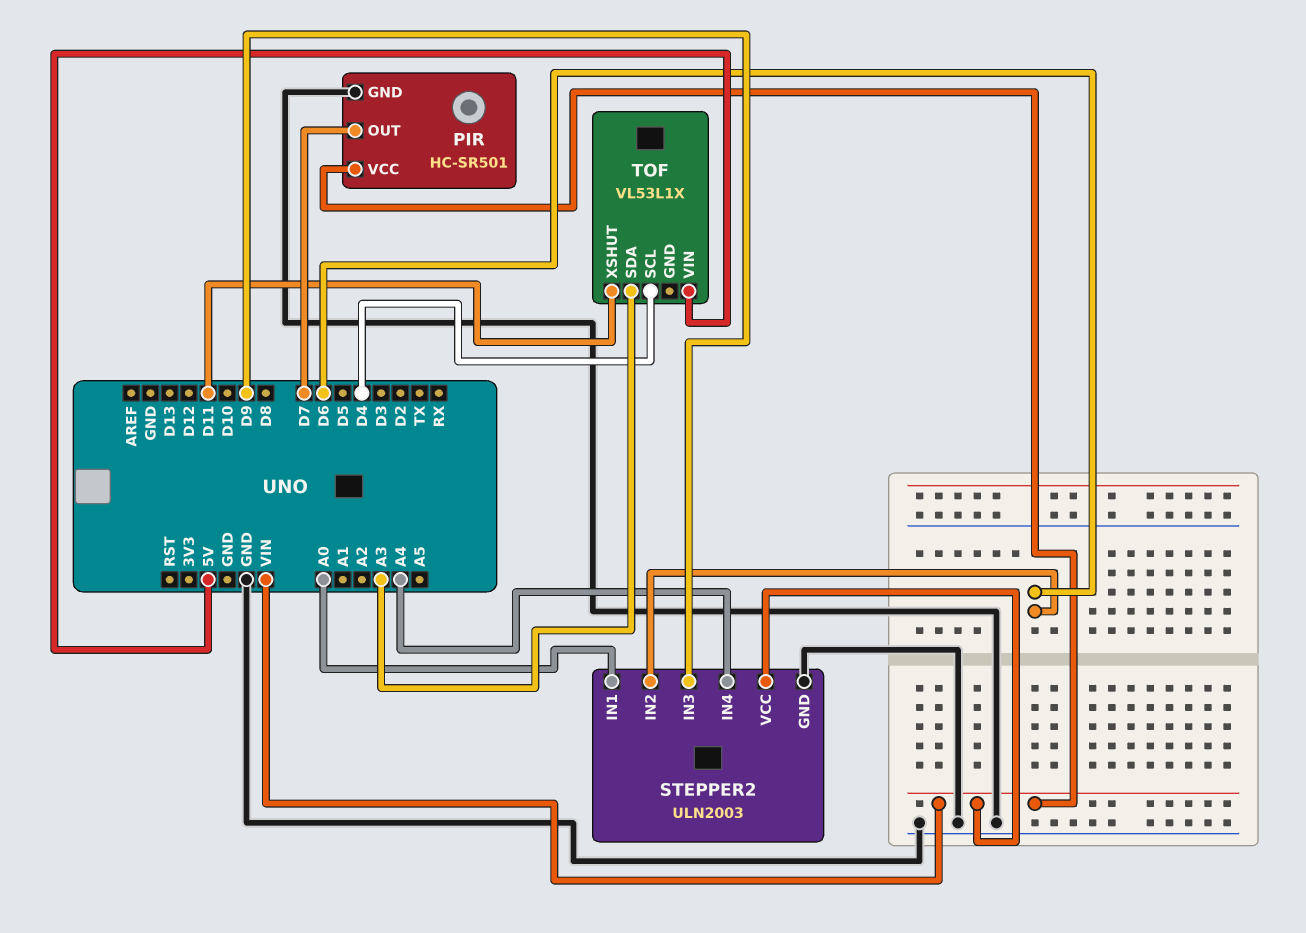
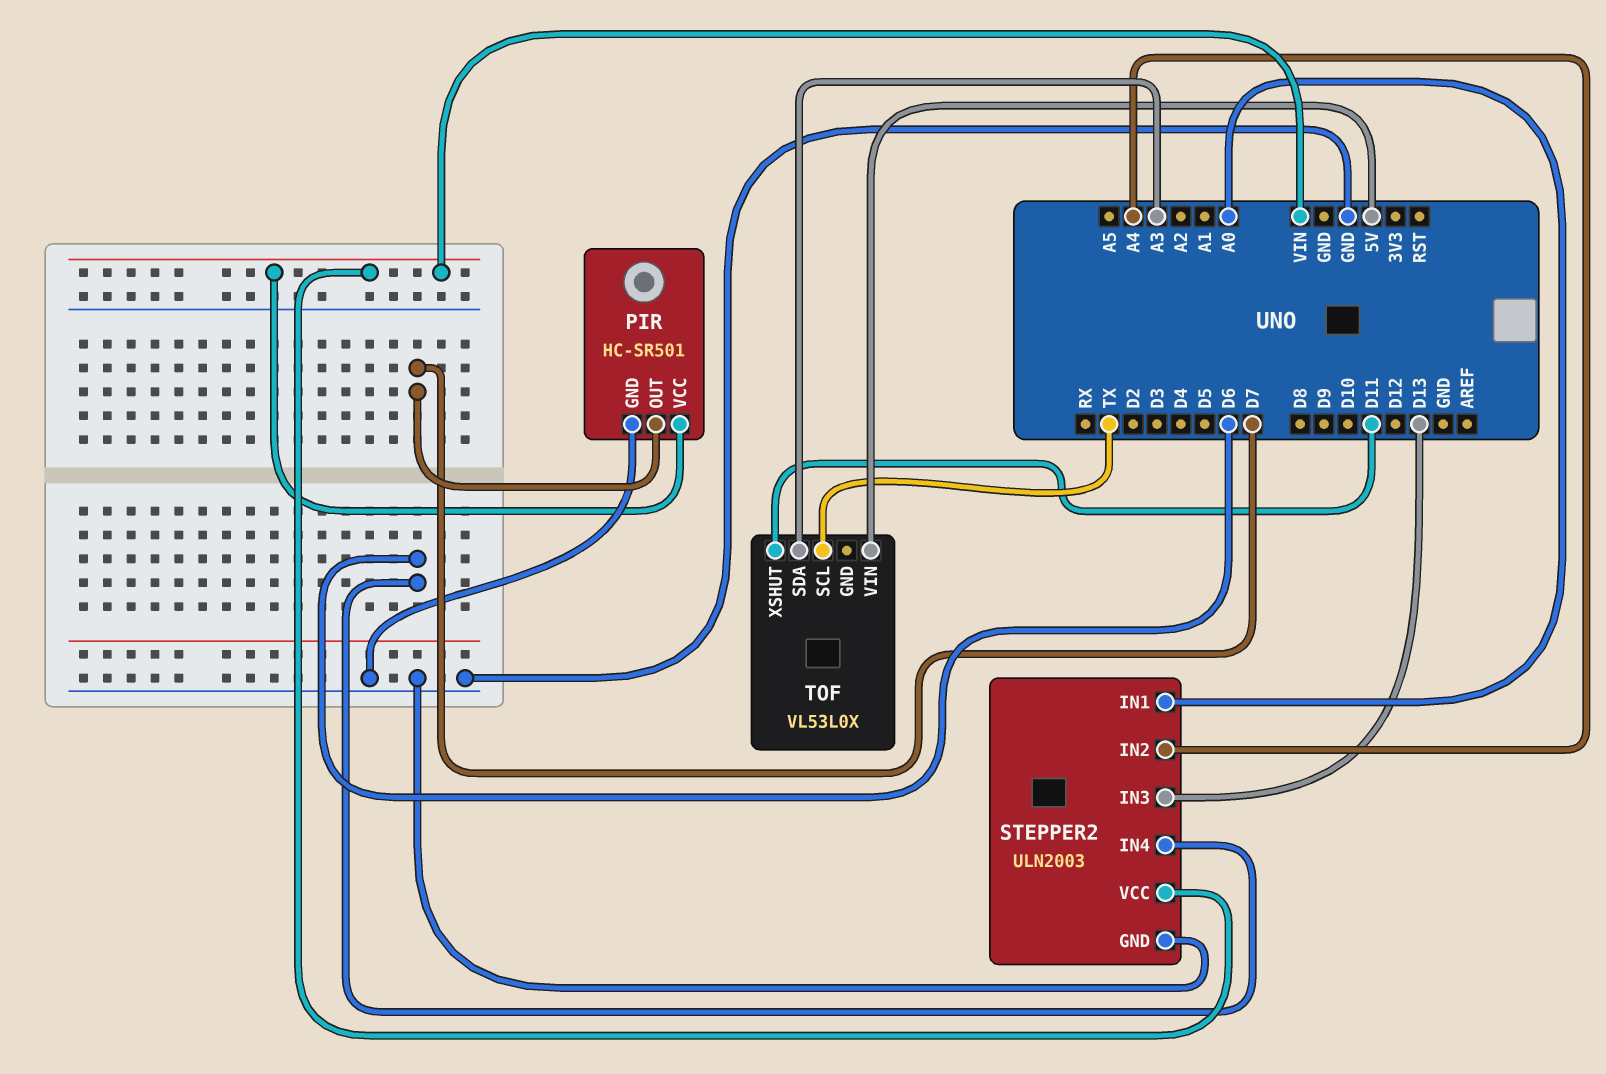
STEPPER2 pin IN2: D6 -> A4
STEPPER2 pin IN3: D9 -> D13
STEPPER2 pin IN4: A4 -> D6
TOF: VL53L1X -> VL53L0X
TOF pin SCL: D4 -> TX

